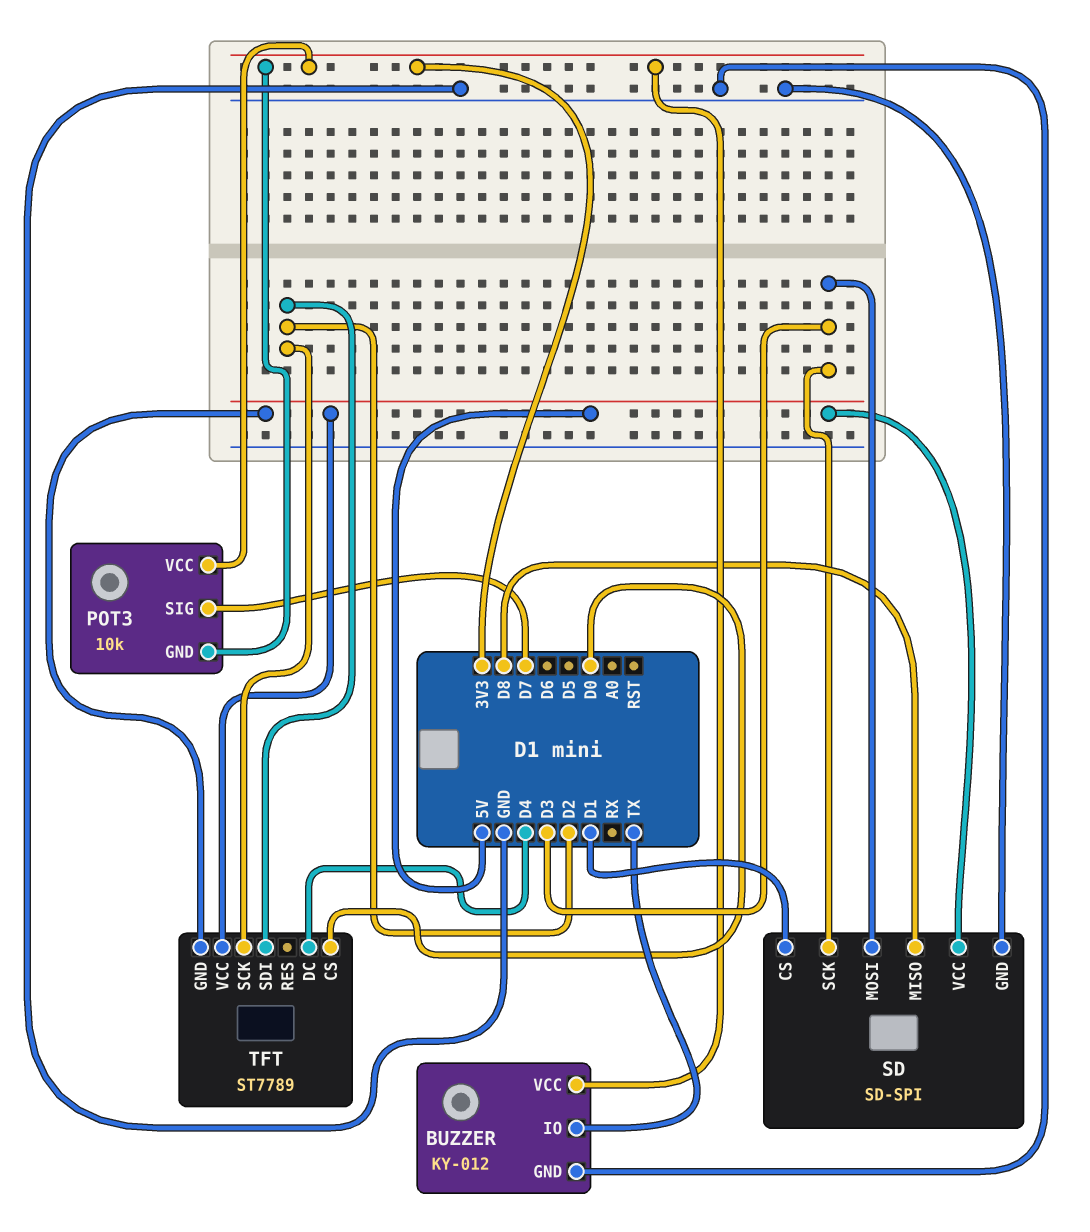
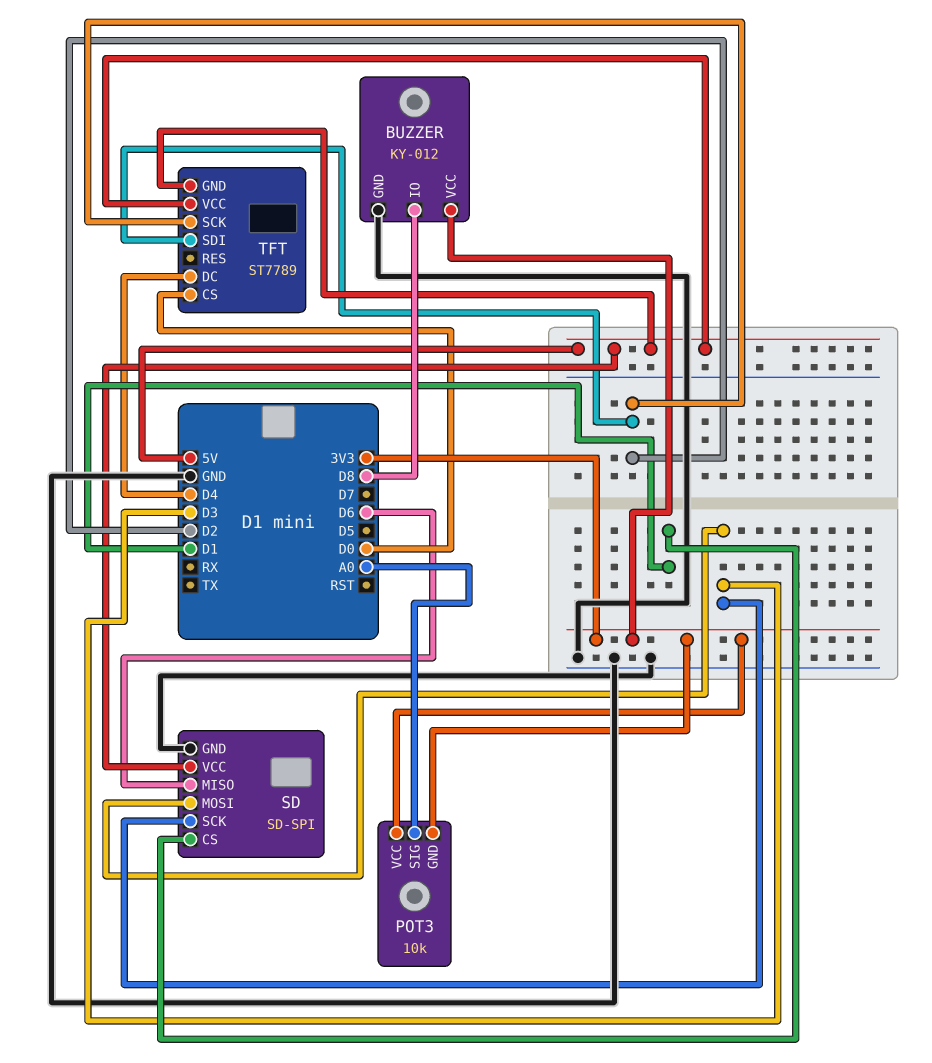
BUZZER pin IO: TX -> D8
POT3 pin SIG: D7 -> A0
SD pin MISO: D8 -> D6

